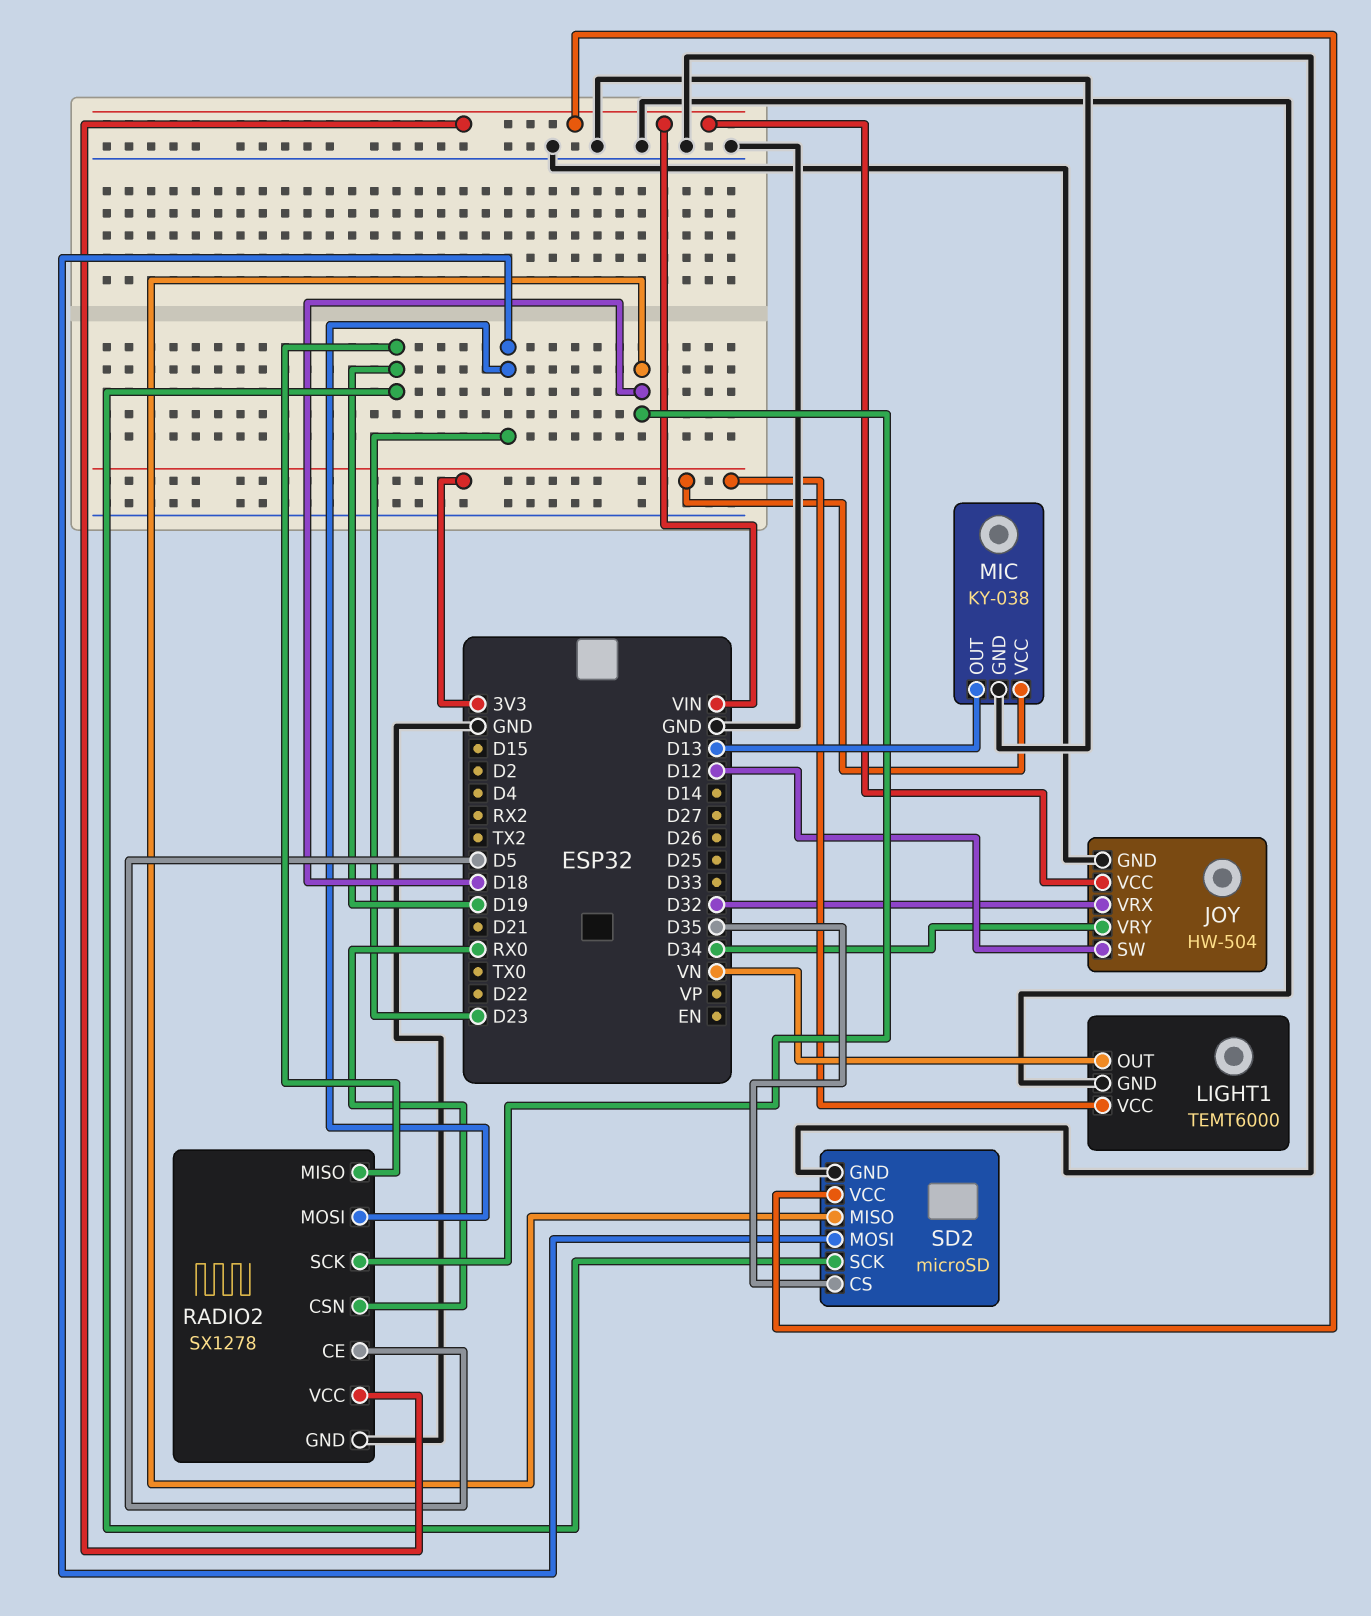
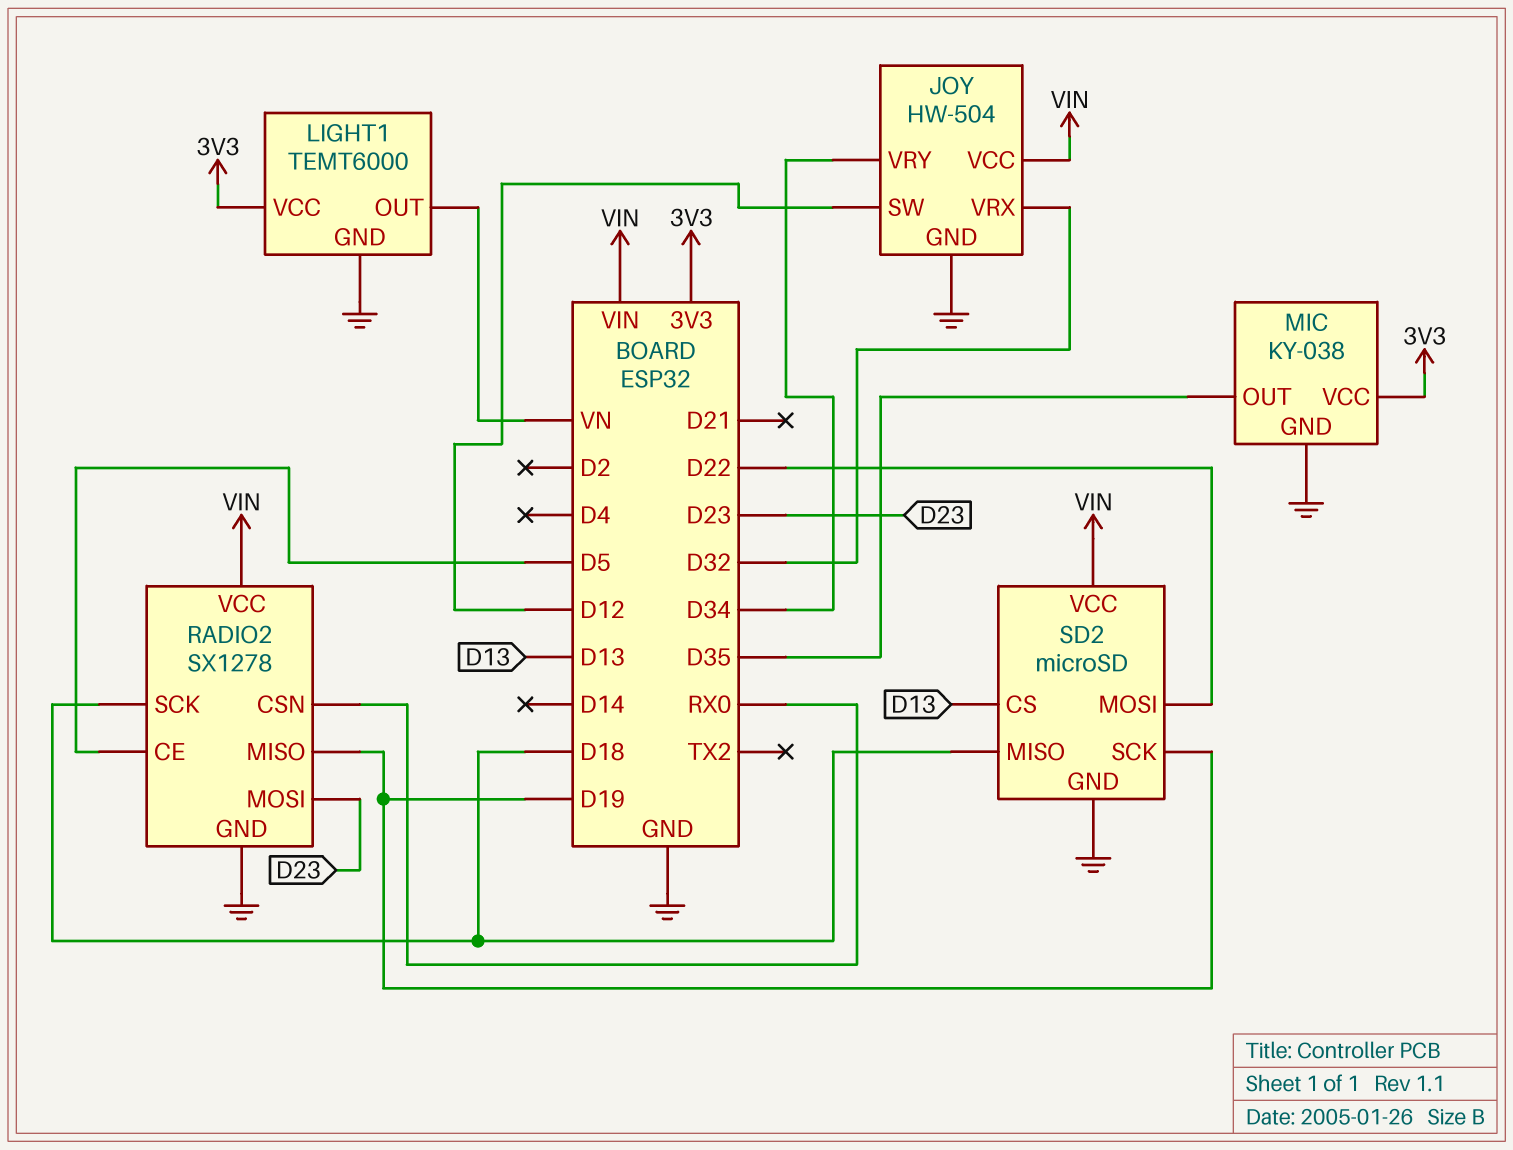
MIC pin OUT: D13 -> D35
SD2 pin CS: D35 -> D13
SD2 pin MOSI: D23 -> D22

